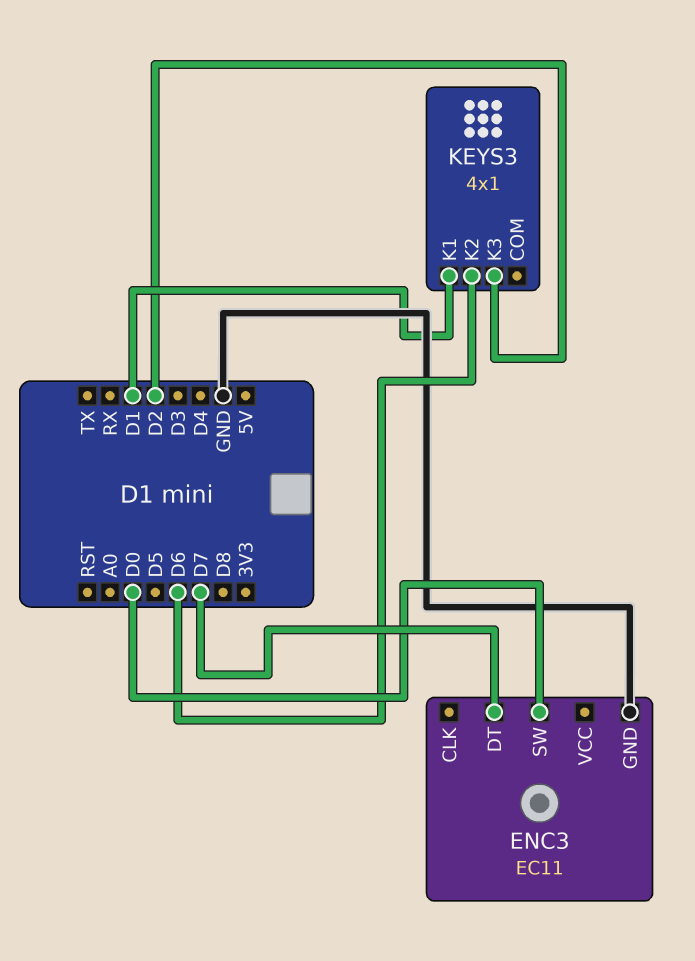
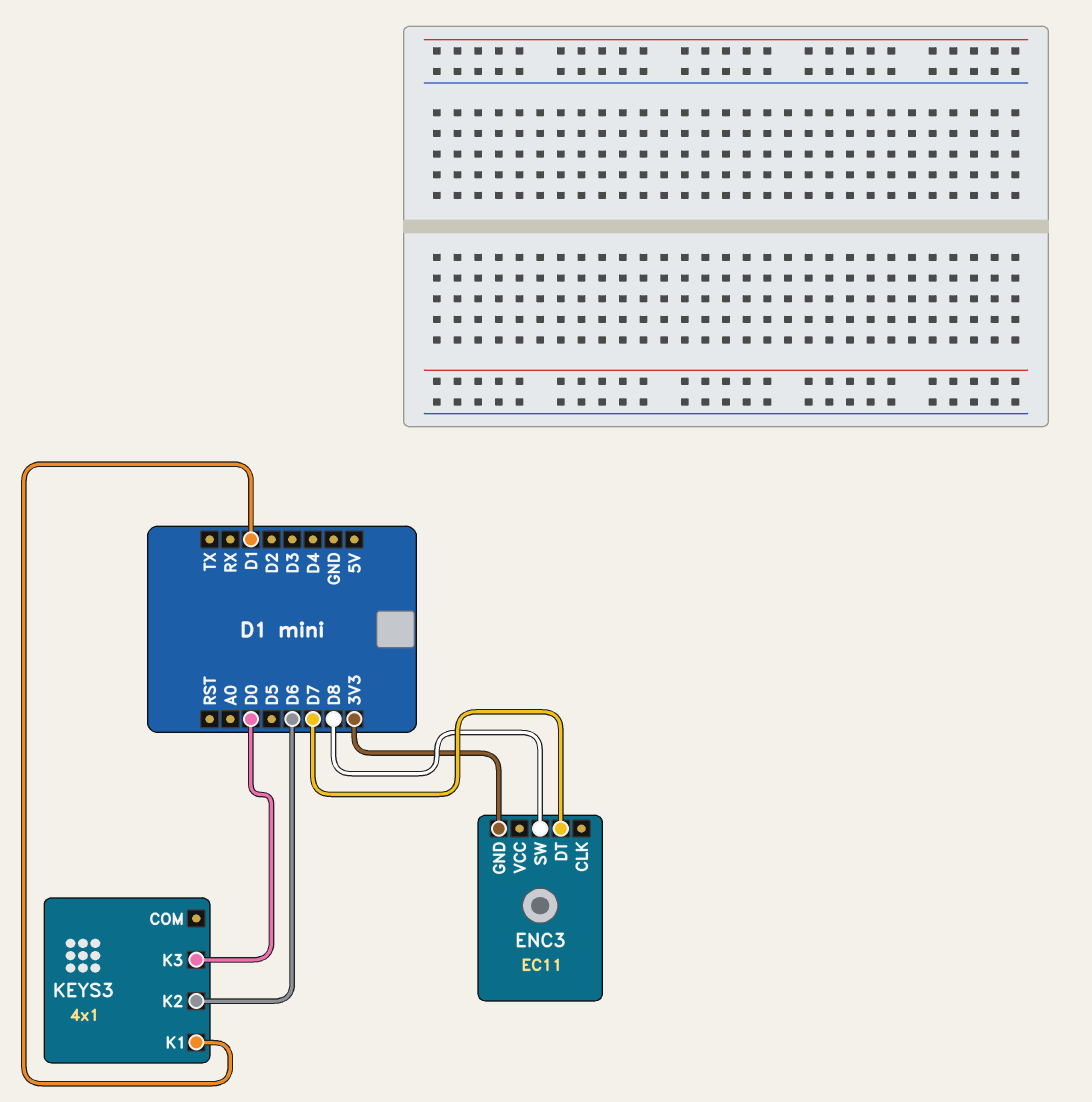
ENC3 pin GND: GND -> 3V3
ENC3 pin SW: D0 -> D8
KEYS3 pin K3: D2 -> D0

